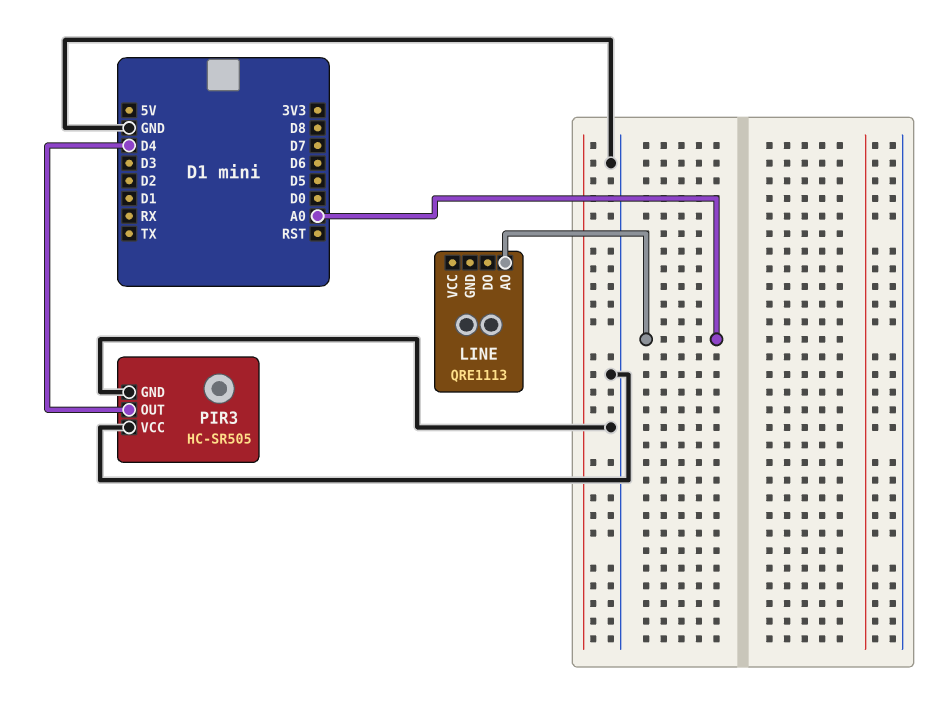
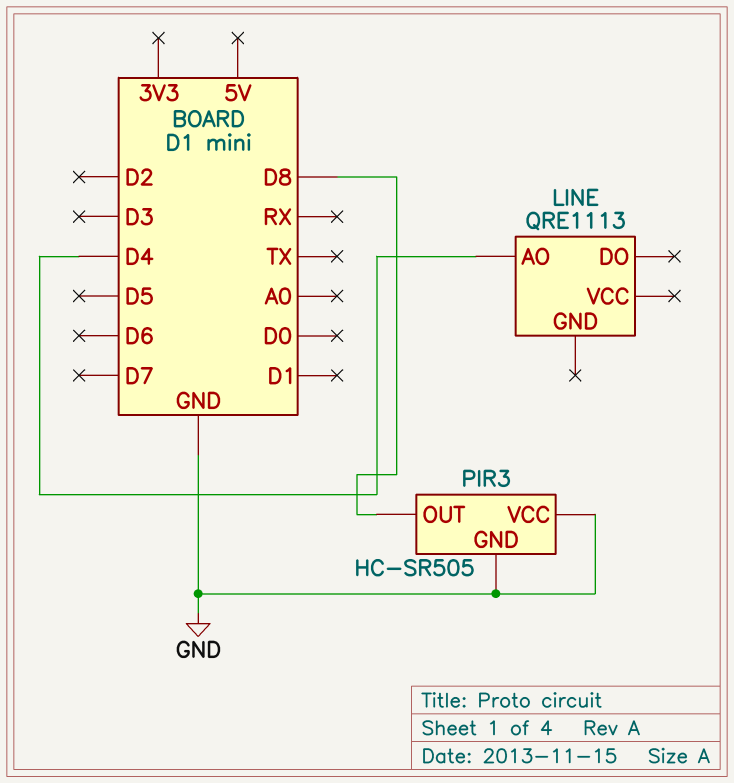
LINE pin AO: A0 -> D4
PIR3 pin OUT: D4 -> D8

